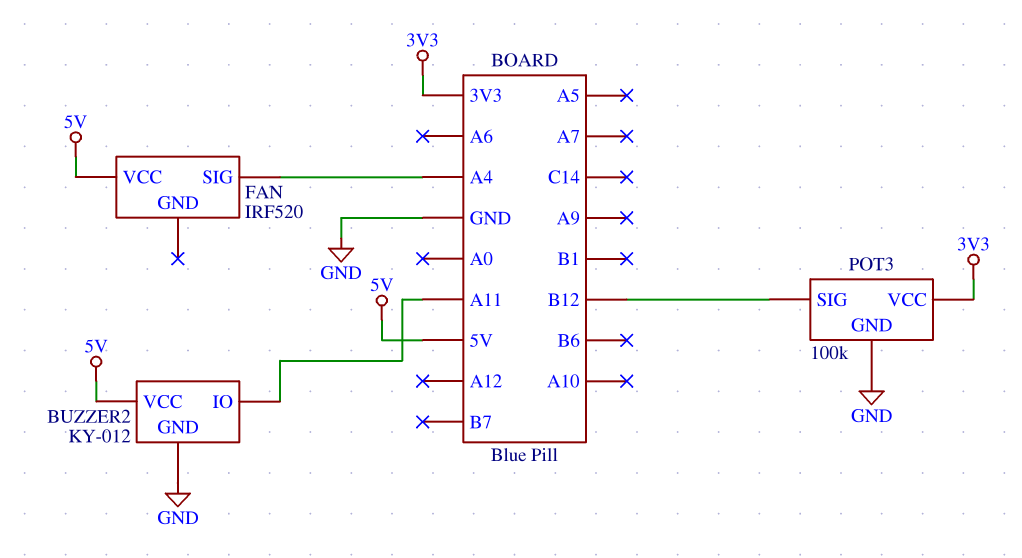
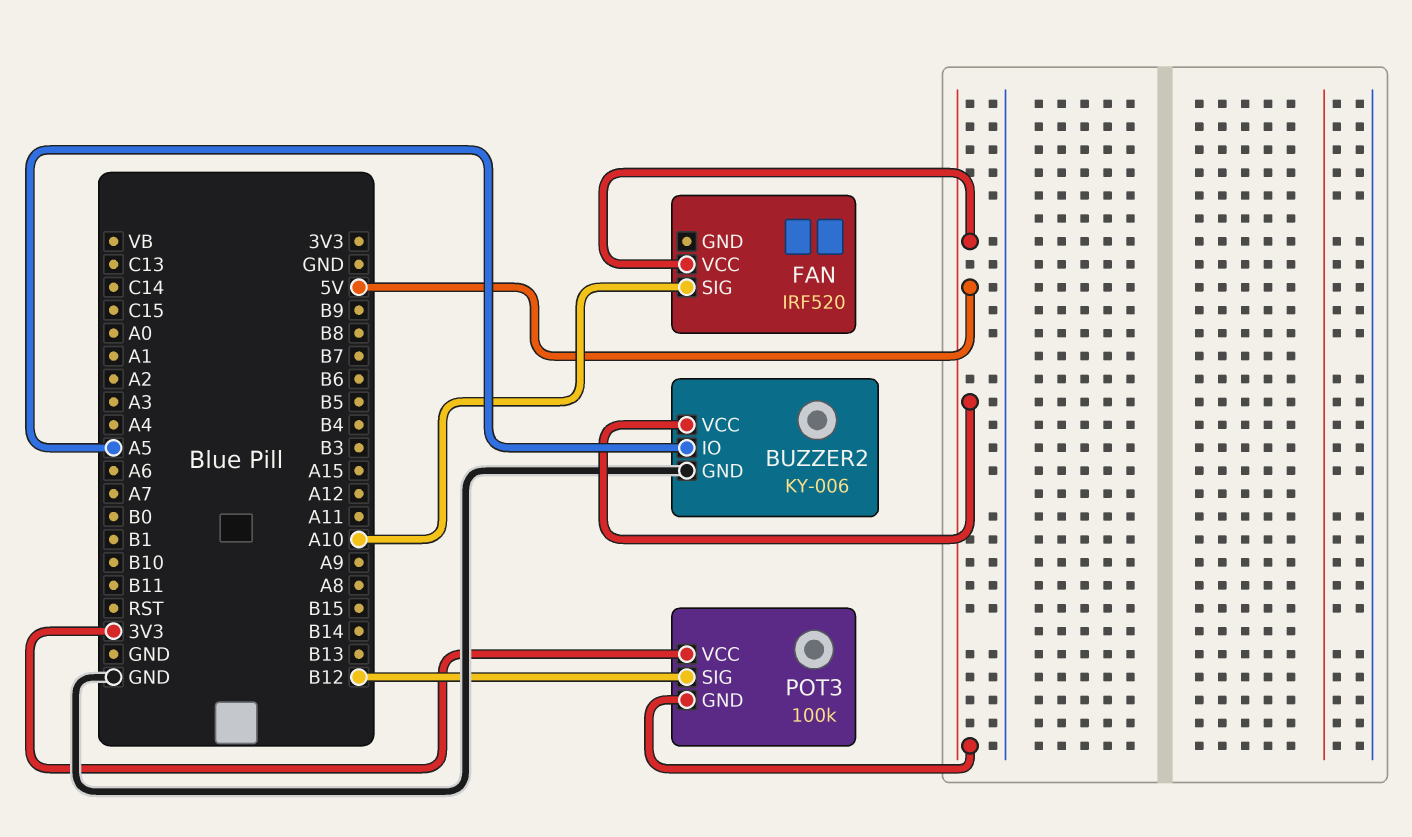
BUZZER2: KY-012 -> KY-006
BUZZER2 pin IO: A11 -> A5
FAN pin SIG: A4 -> A10
POT3 pin GND: GND -> 5V

